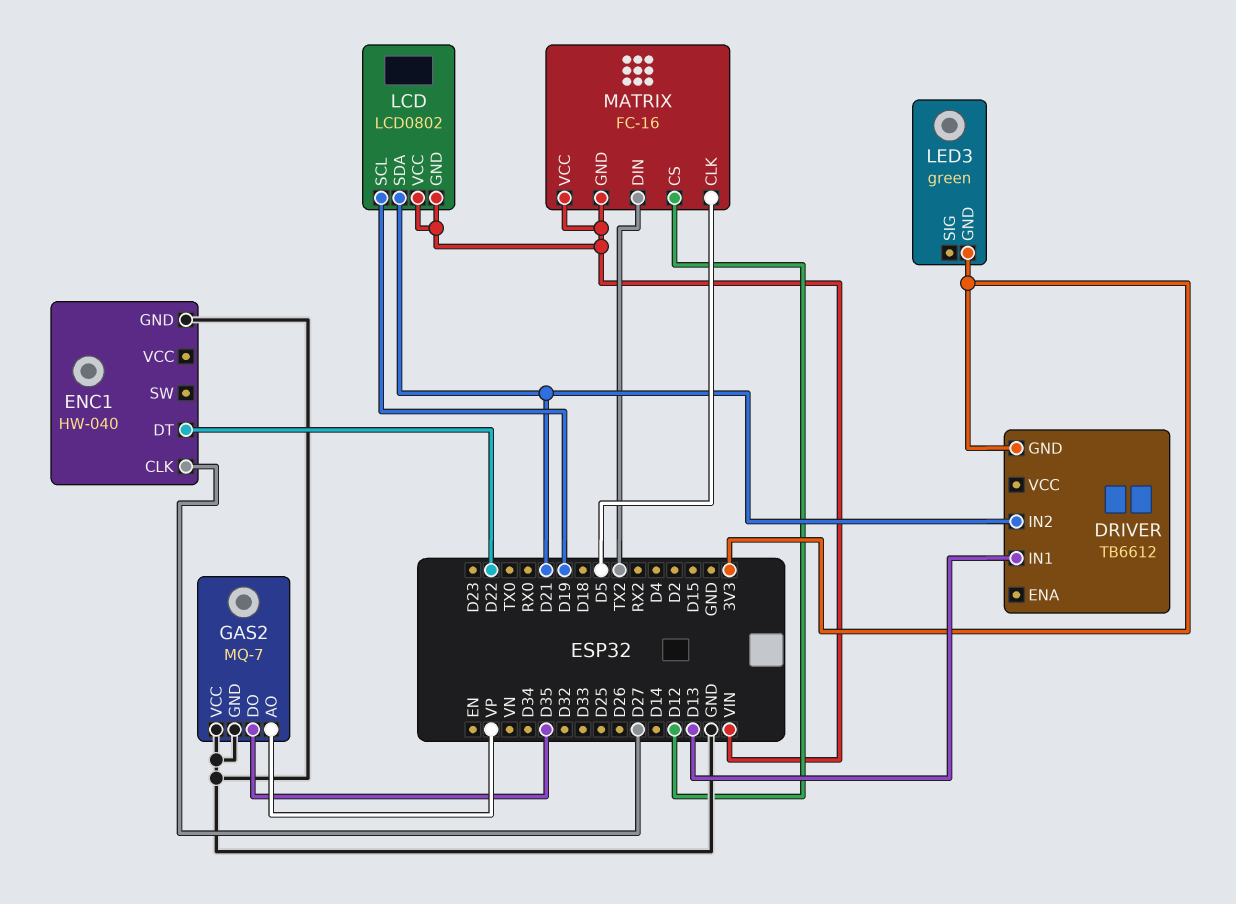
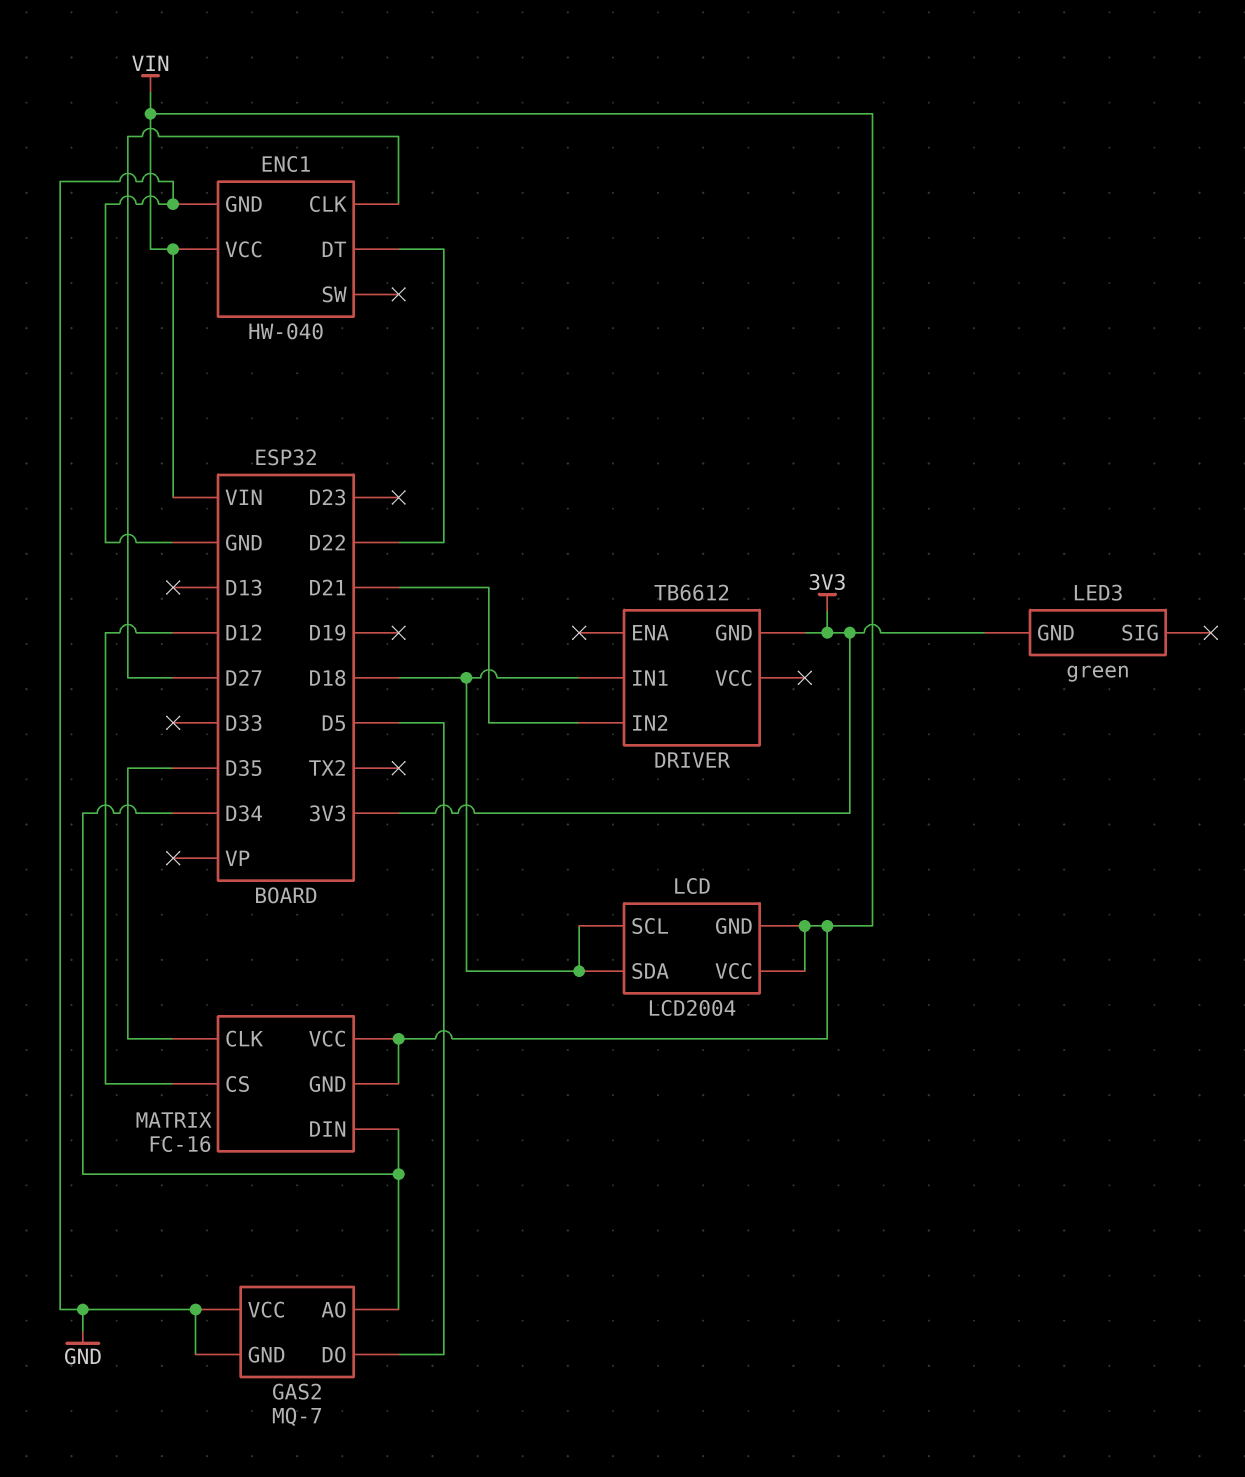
DRIVER pin IN1: D13 -> D18
ENC1 pin VCC: none -> VIN
GAS2 pin AO: VP -> D34
GAS2 pin DO: D35 -> D5
LCD: LCD0802 -> LCD2004
LCD pin SCL: D19 -> D18
LCD pin SDA: D21 -> D18
MATRIX pin CLK: D5 -> D35
MATRIX pin DIN: TX2 -> D34

